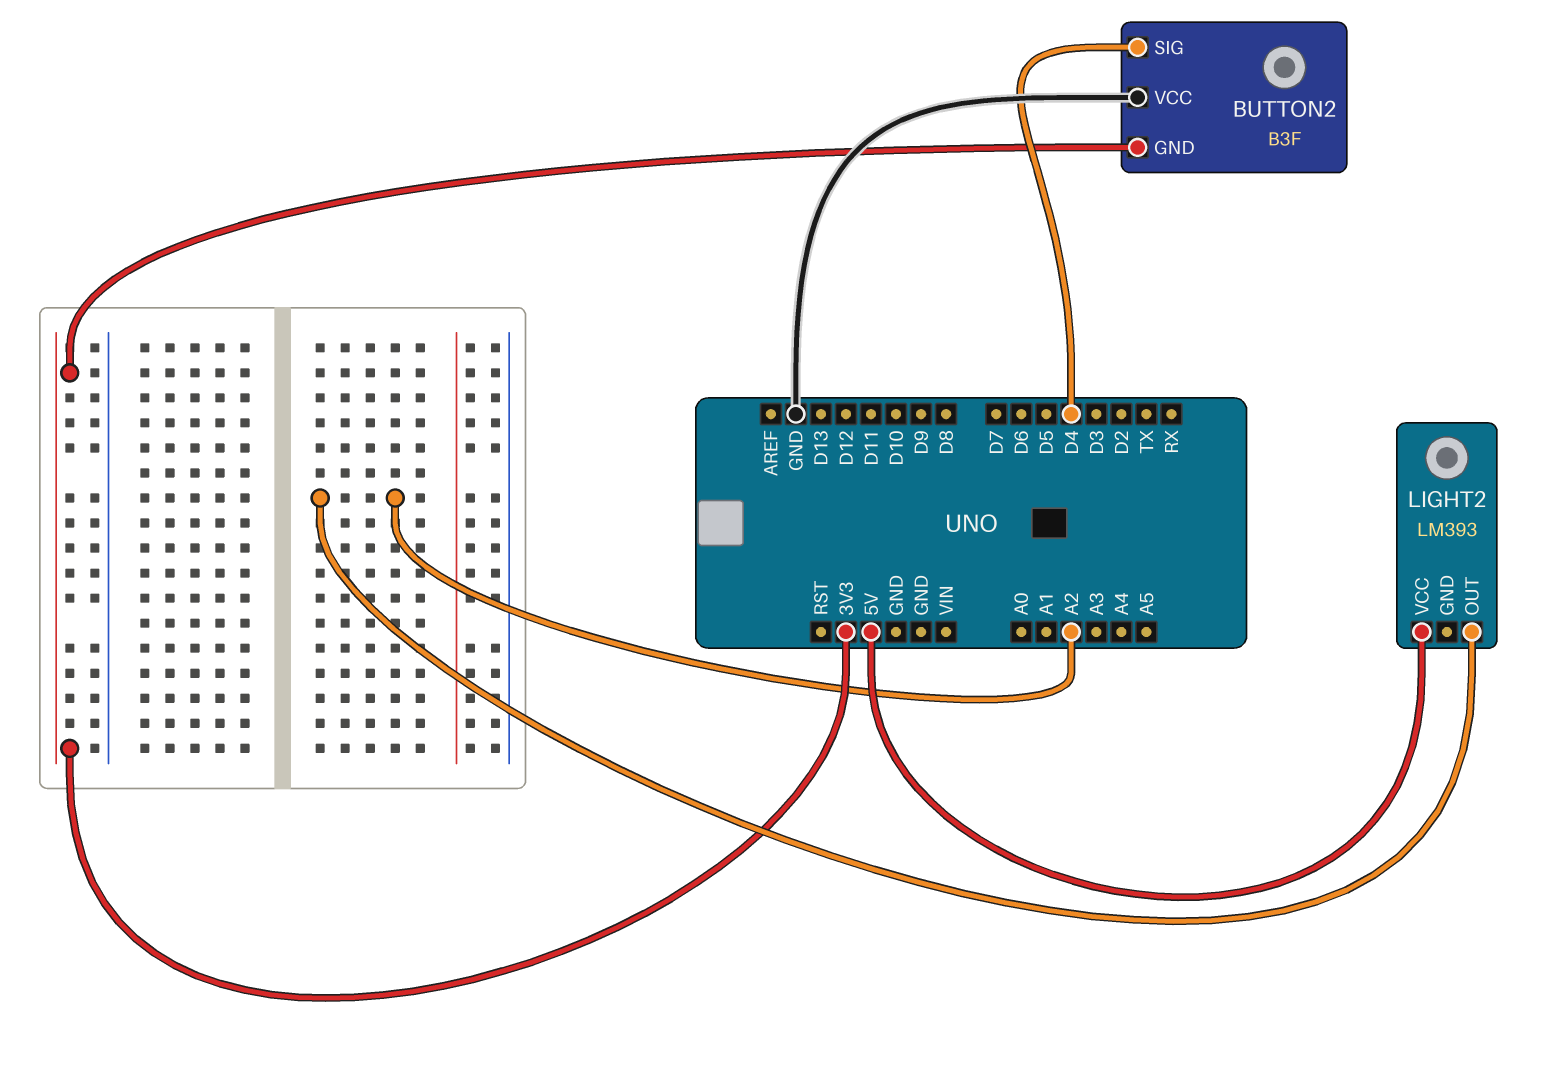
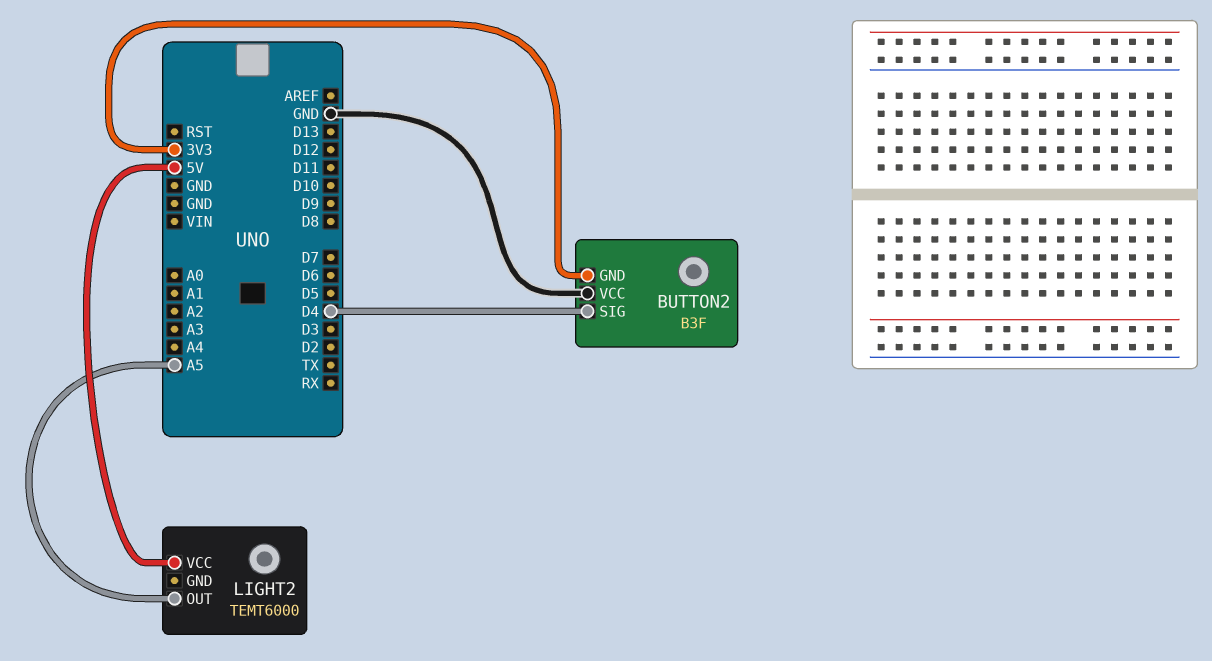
LIGHT2: LM393 -> TEMT6000
LIGHT2 pin OUT: A2 -> A5

